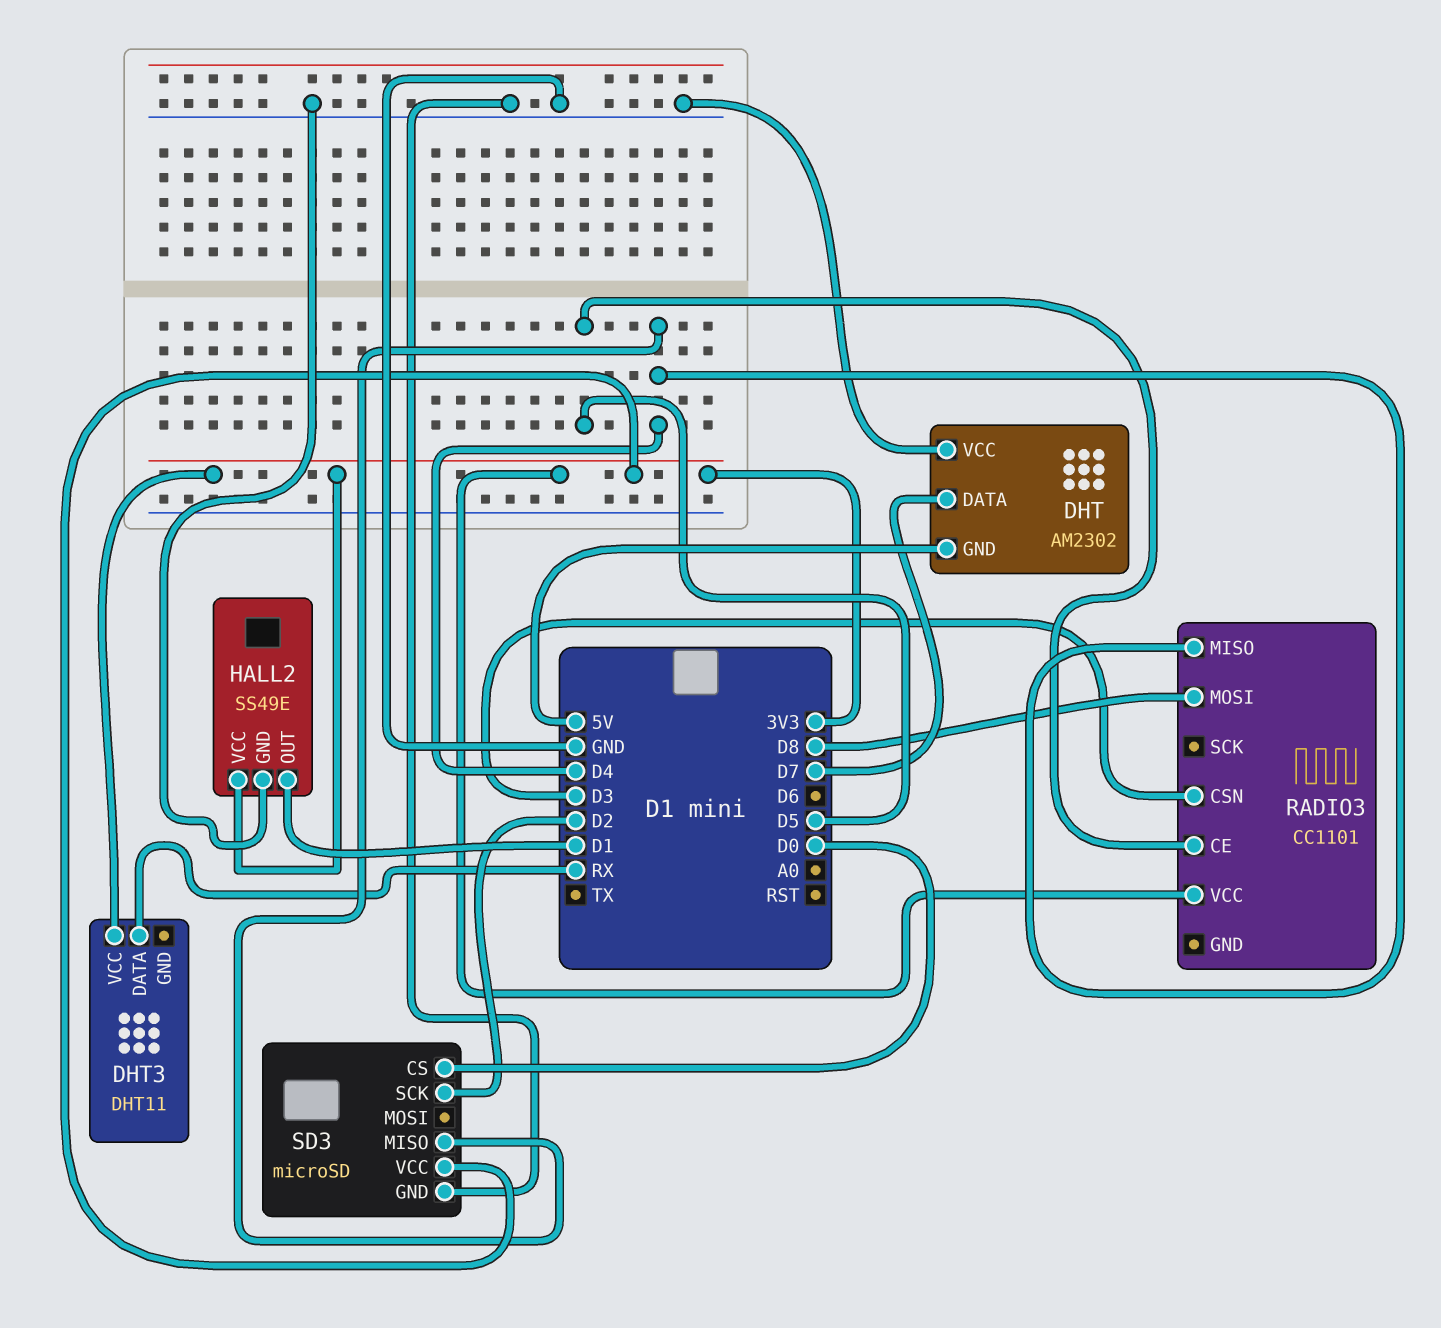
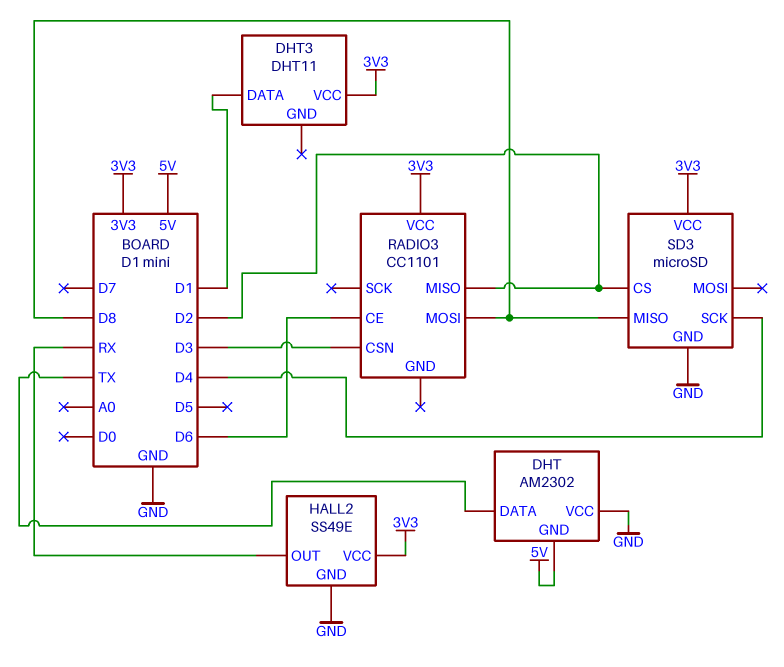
DHT pin DATA: D7 -> TX
DHT3 pin DATA: RX -> D1
HALL2 pin OUT: D1 -> RX
RADIO3 pin CE: D5 -> D6
RADIO3 pin MISO: D4 -> D2
SD3 pin CS: D0 -> D2
SD3 pin MISO: D4 -> D8
SD3 pin SCK: D2 -> D4

